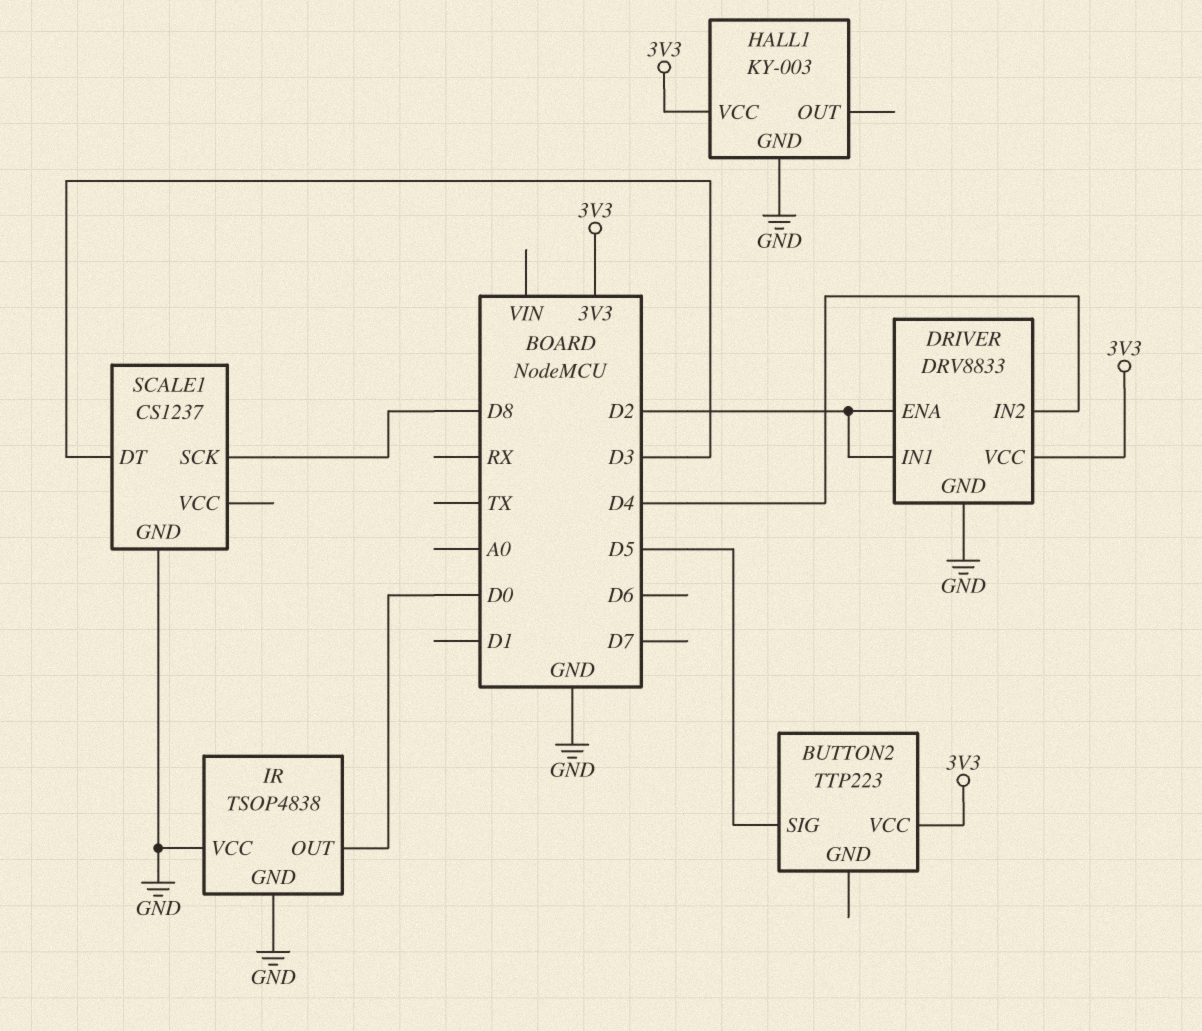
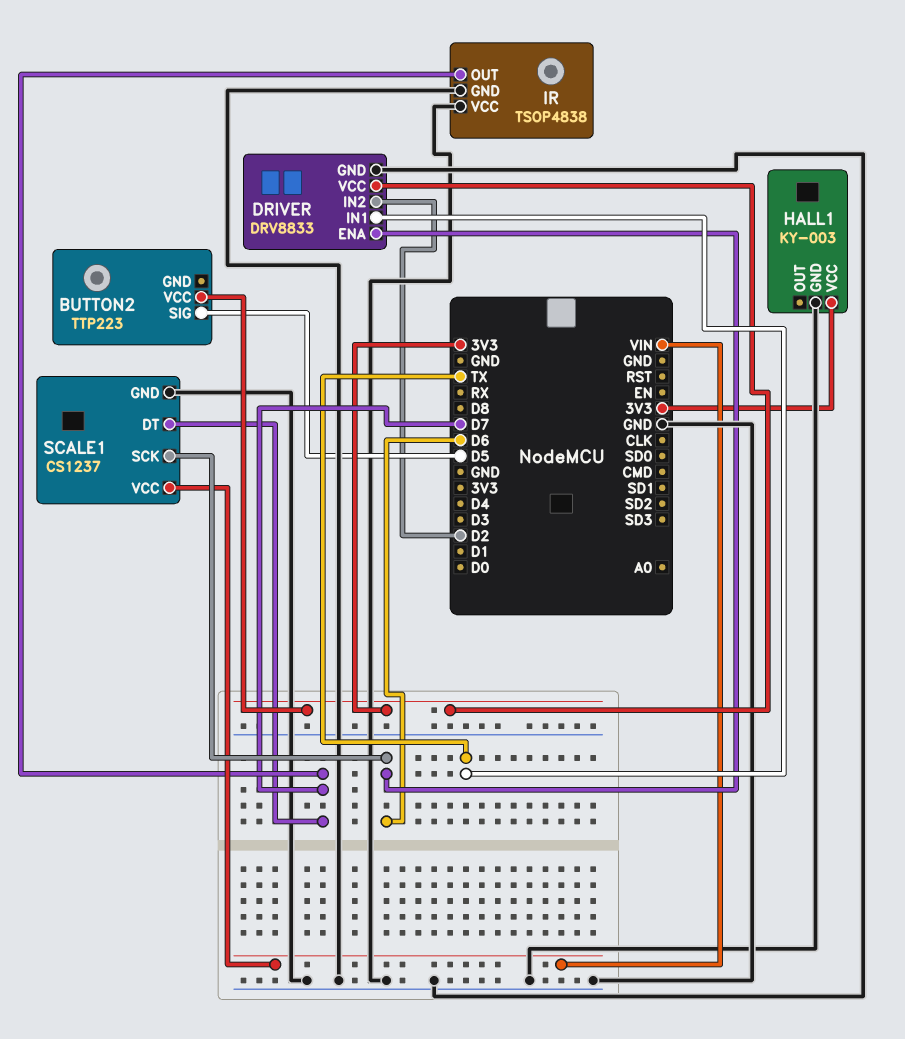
DRIVER pin ENA: D2 -> D6
DRIVER pin IN1: D2 -> TX
DRIVER pin IN2: D4 -> D2
IR pin OUT: D0 -> D7
SCALE1 pin DT: D3 -> D7
SCALE1 pin SCK: D8 -> D6
SCALE1 pin VCC: none -> VIN

